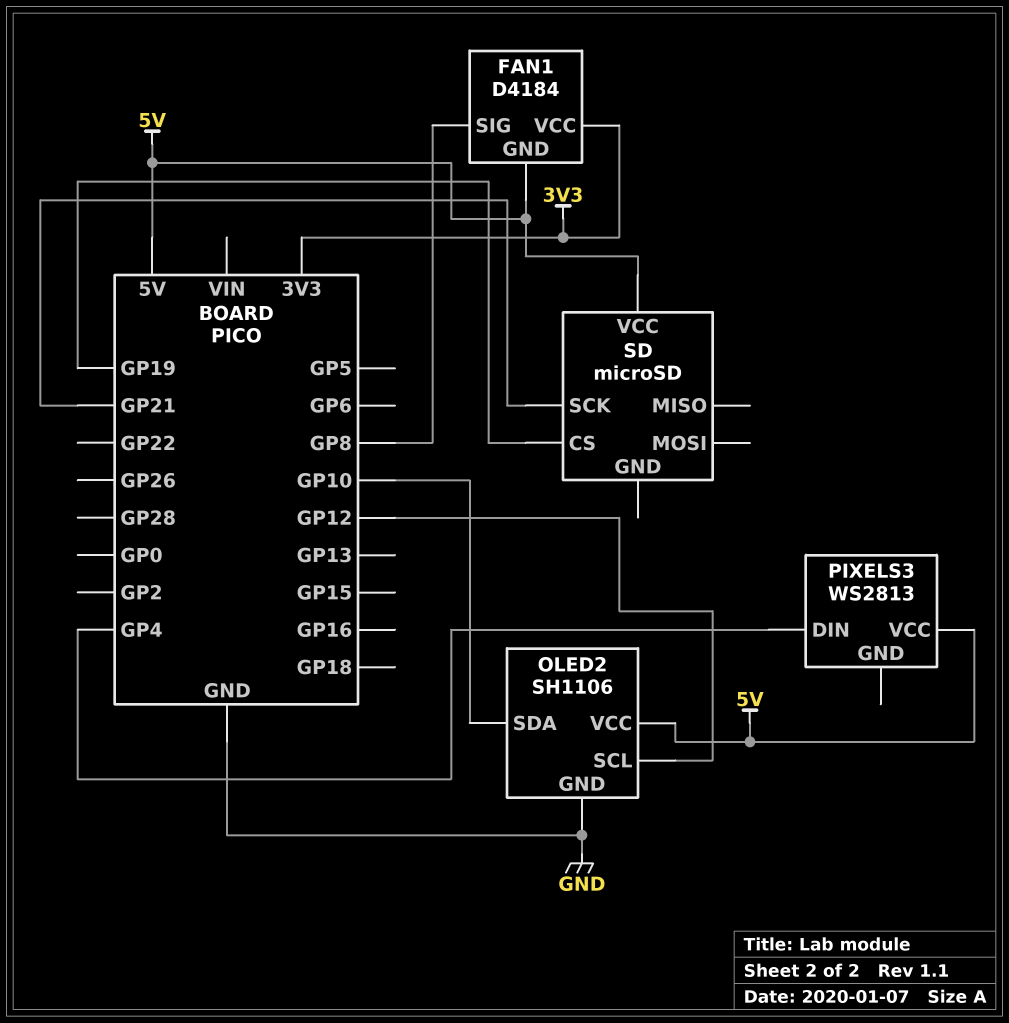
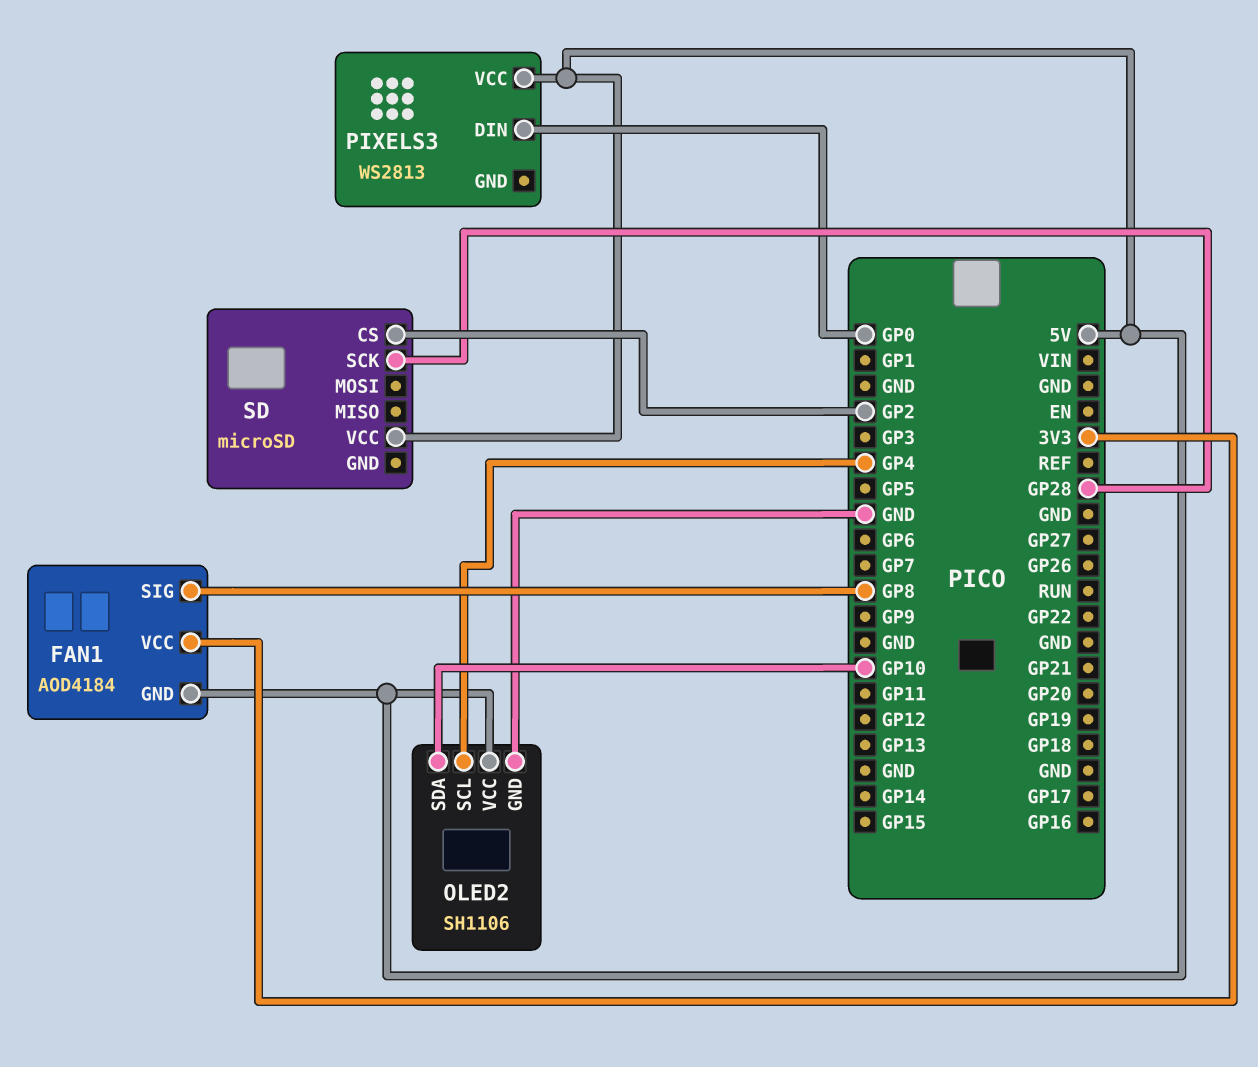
FAN1: D4184 -> AOD4184
OLED2 pin SCL: GP12 -> GP4
PIXELS3 pin DIN: GP4 -> GP0
SD pin CS: GP19 -> GP2
SD pin SCK: GP21 -> GP28

